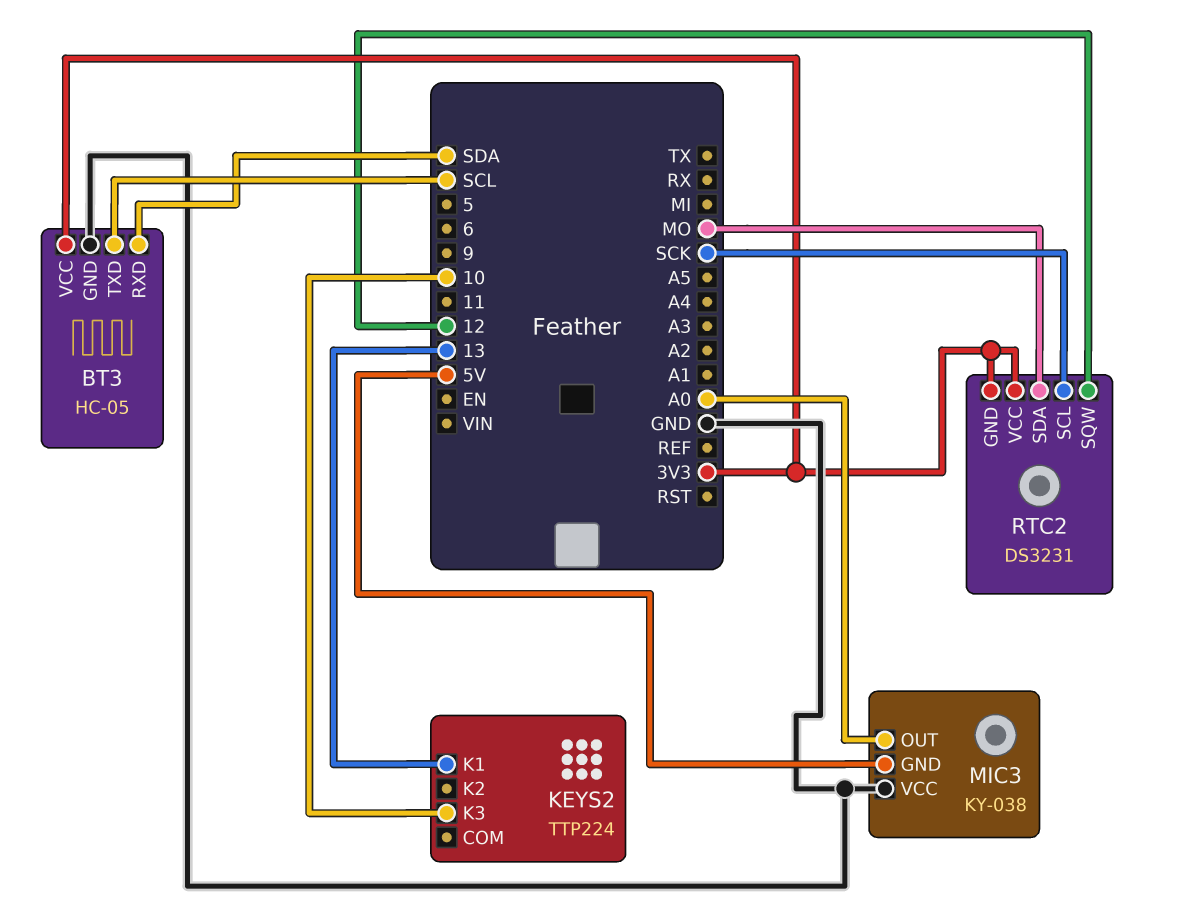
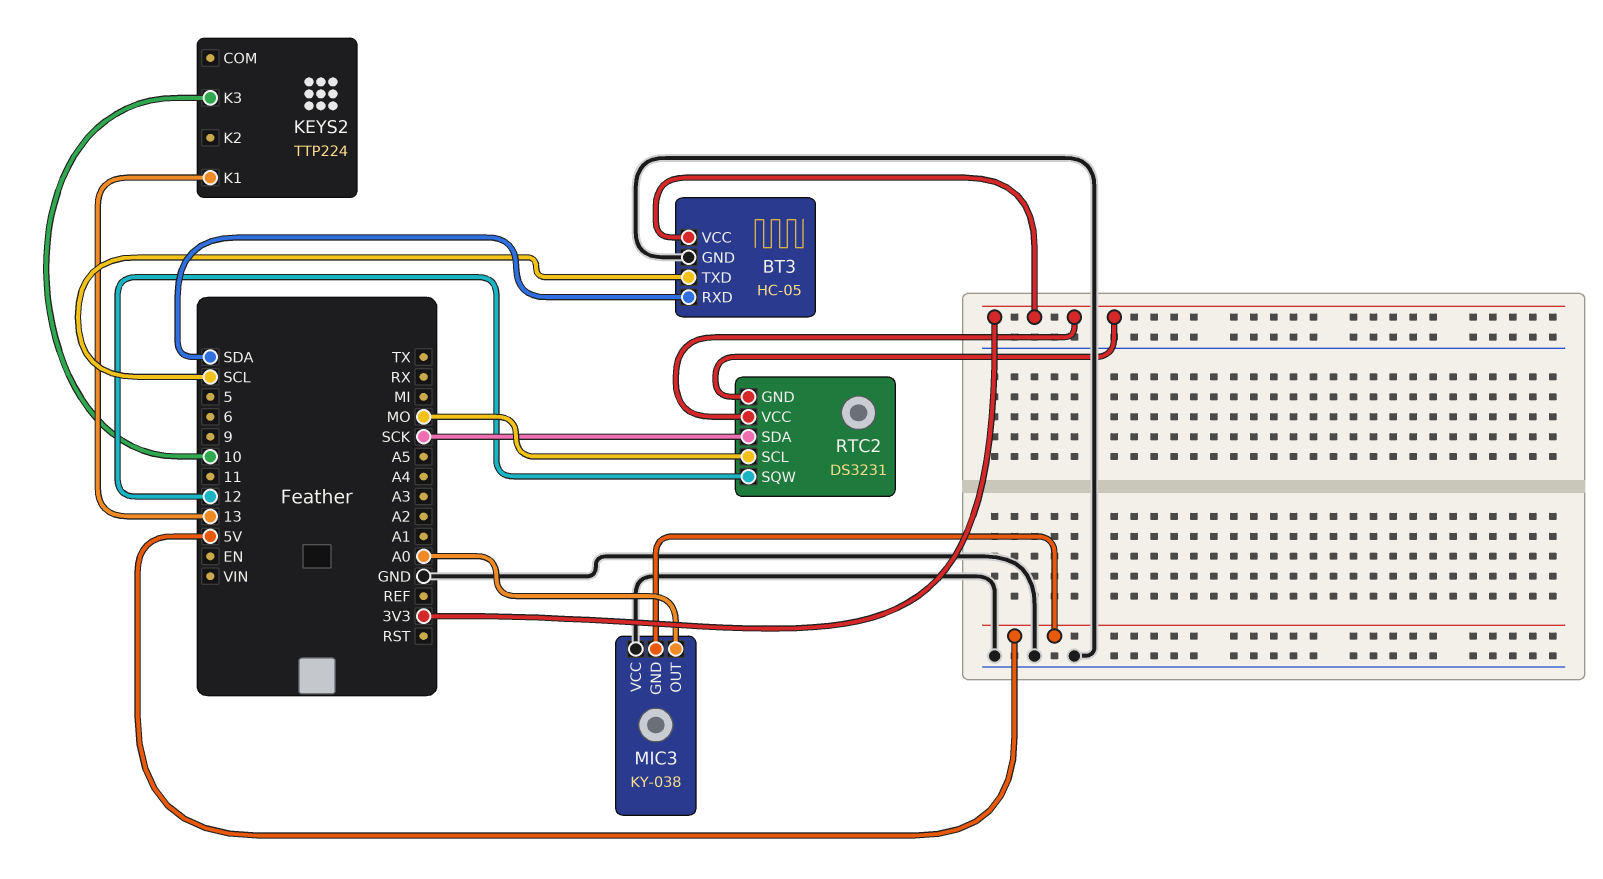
RTC2 pin SCL: SCK -> MO
RTC2 pin SDA: MO -> SCK

